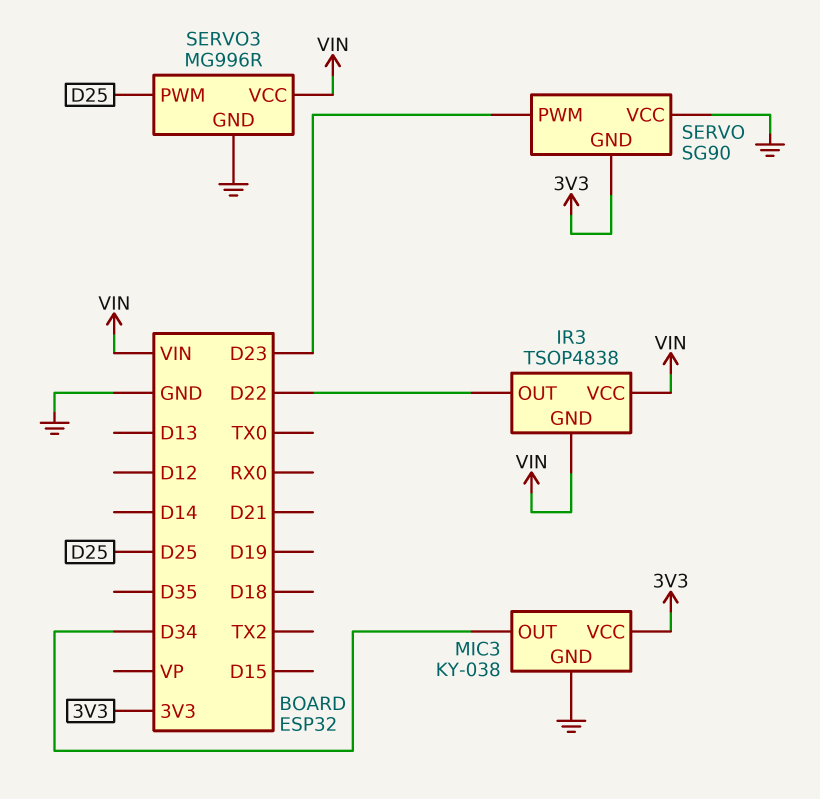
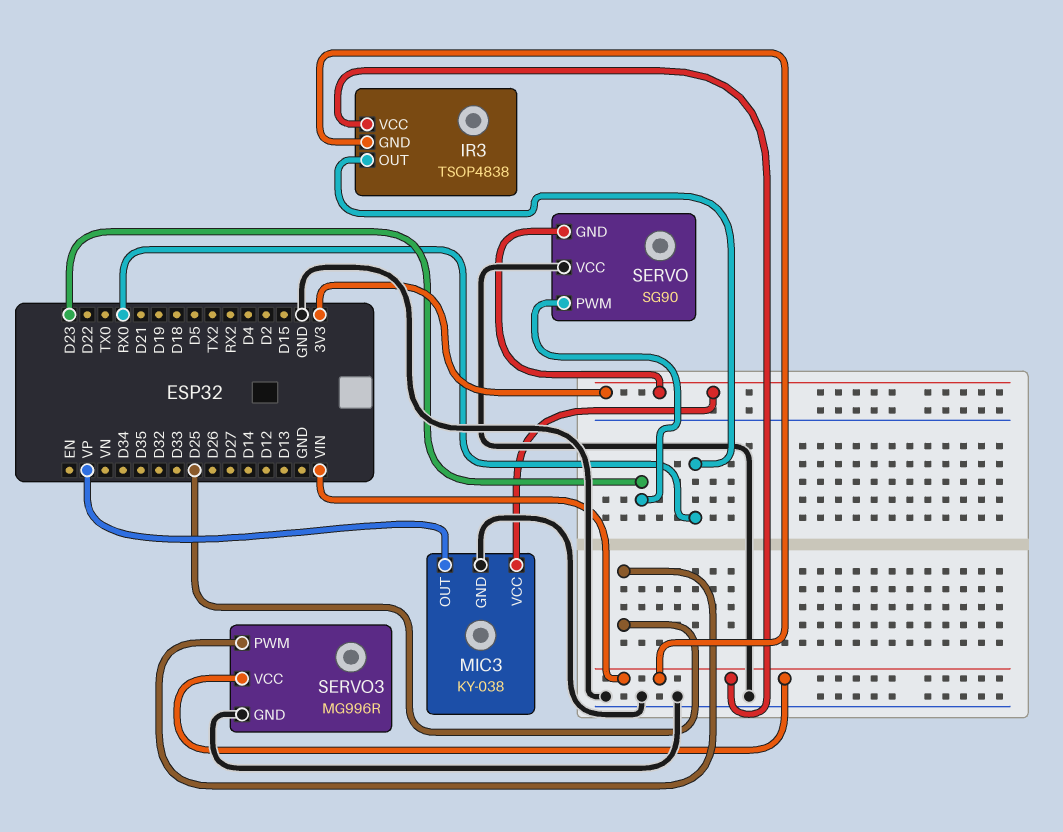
IR3 pin OUT: D22 -> RX0
MIC3 pin OUT: D34 -> VP

